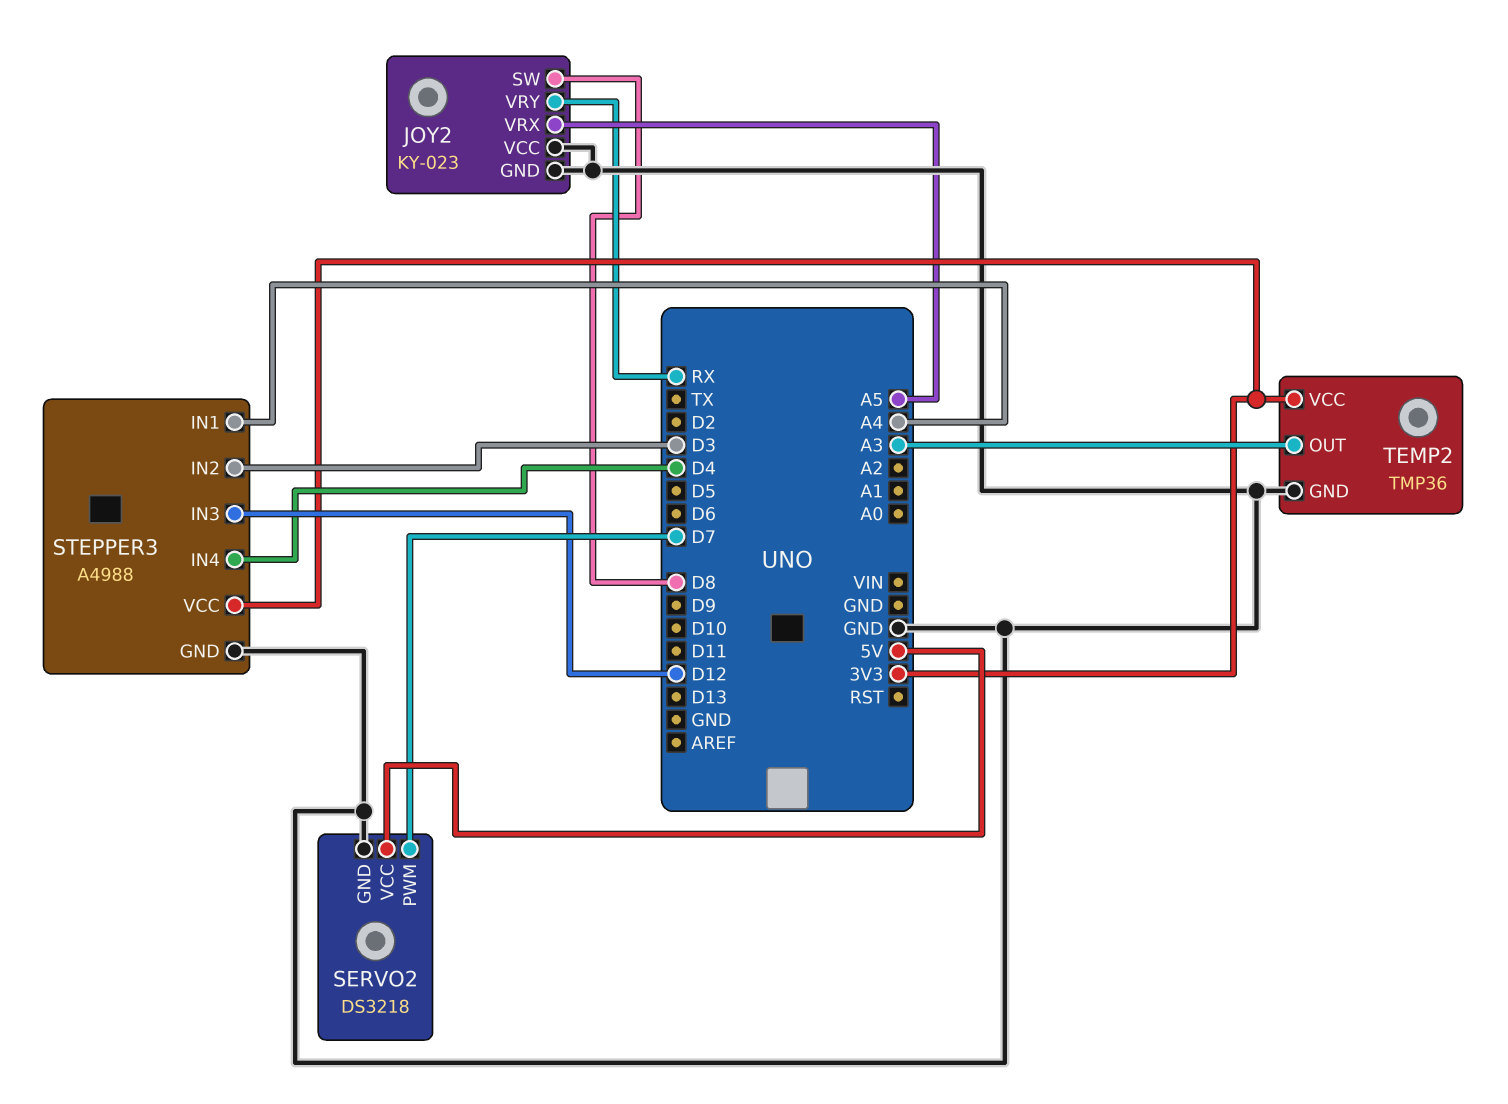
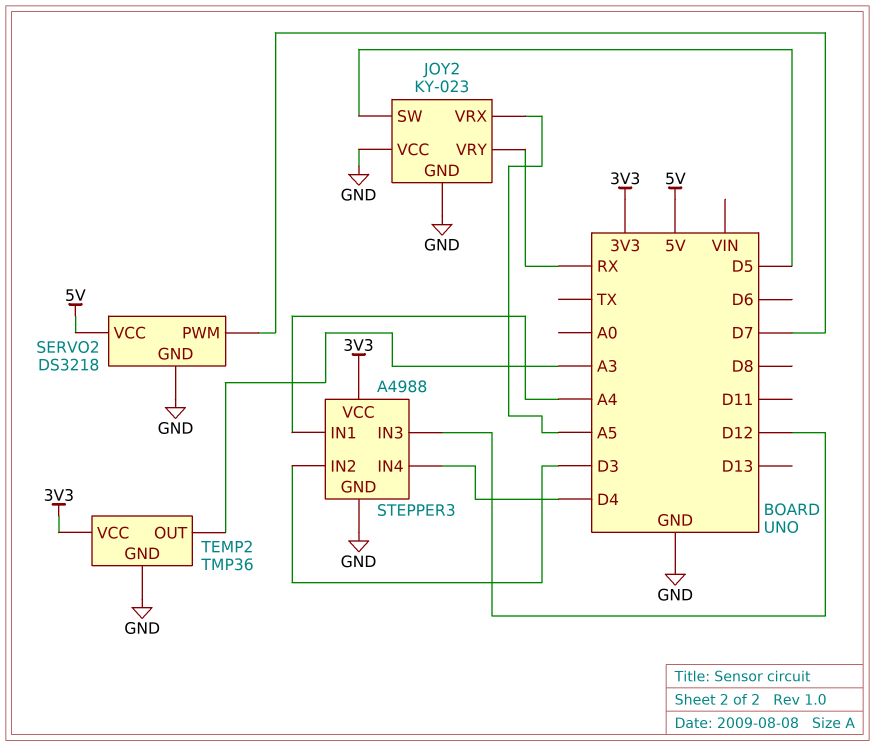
JOY2 pin SW: D8 -> D5

